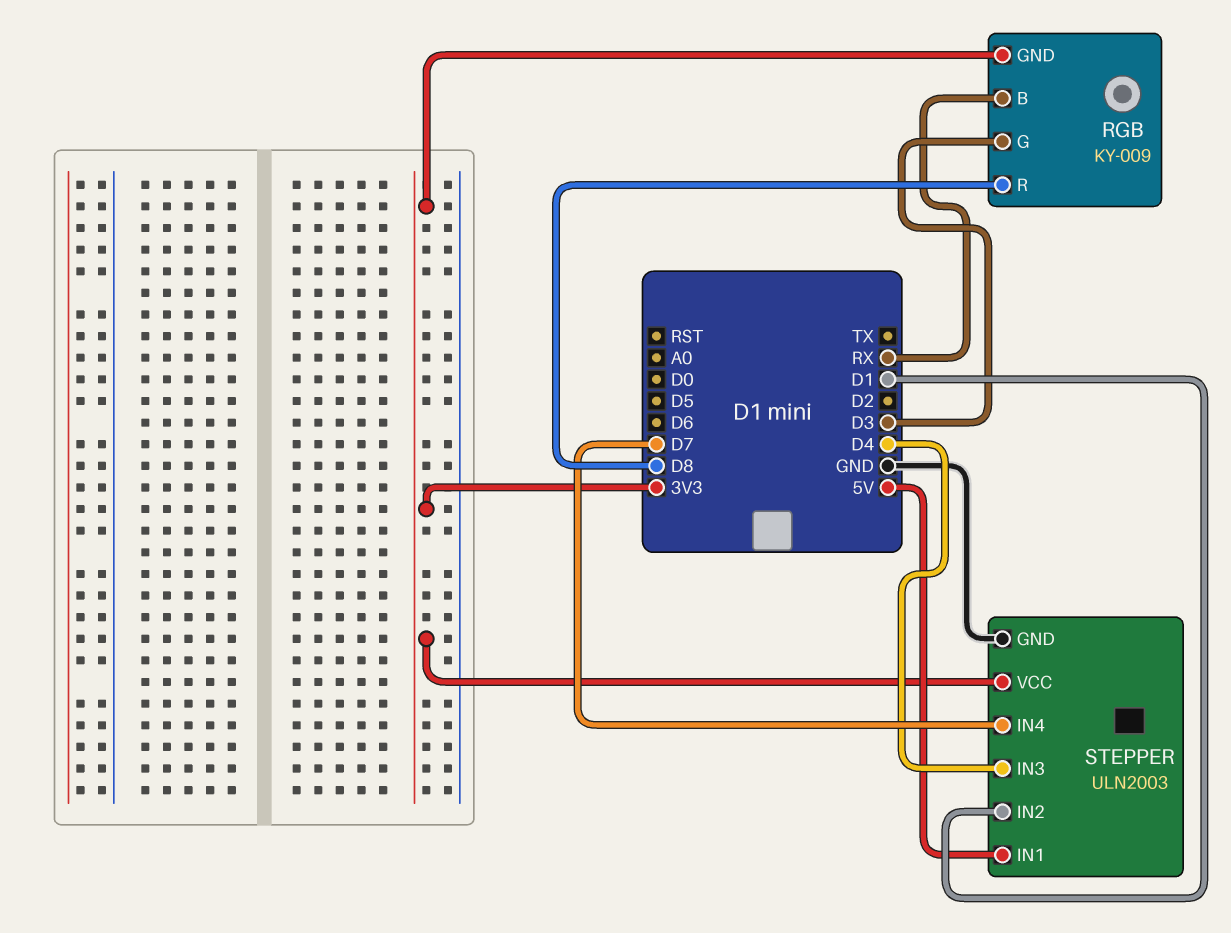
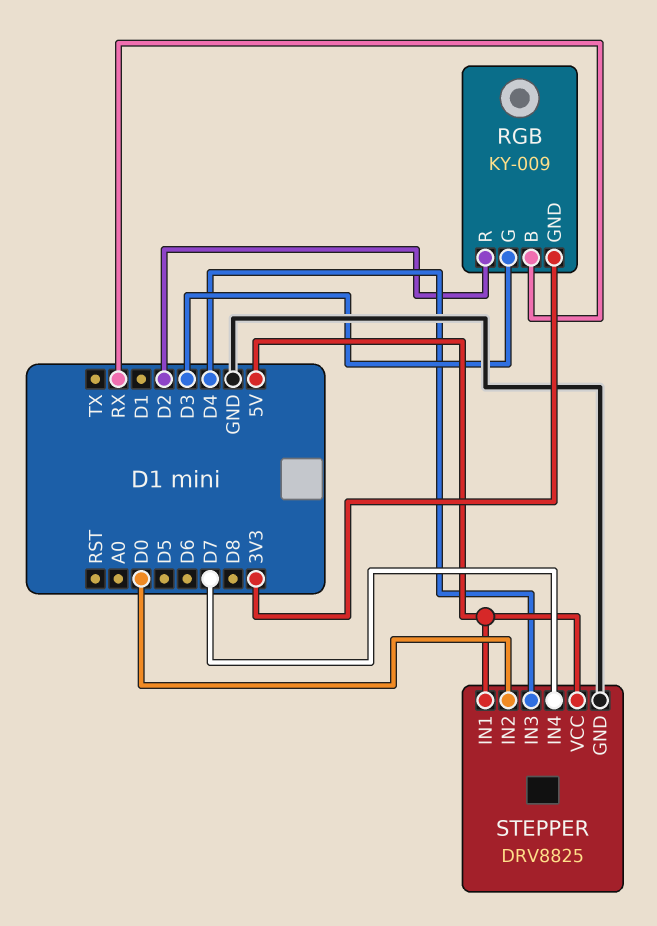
RGB pin R: D8 -> D2
STEPPER: ULN2003 -> DRV8825
STEPPER pin IN2: D1 -> D0
STEPPER pin VCC: 3V3 -> 5V

